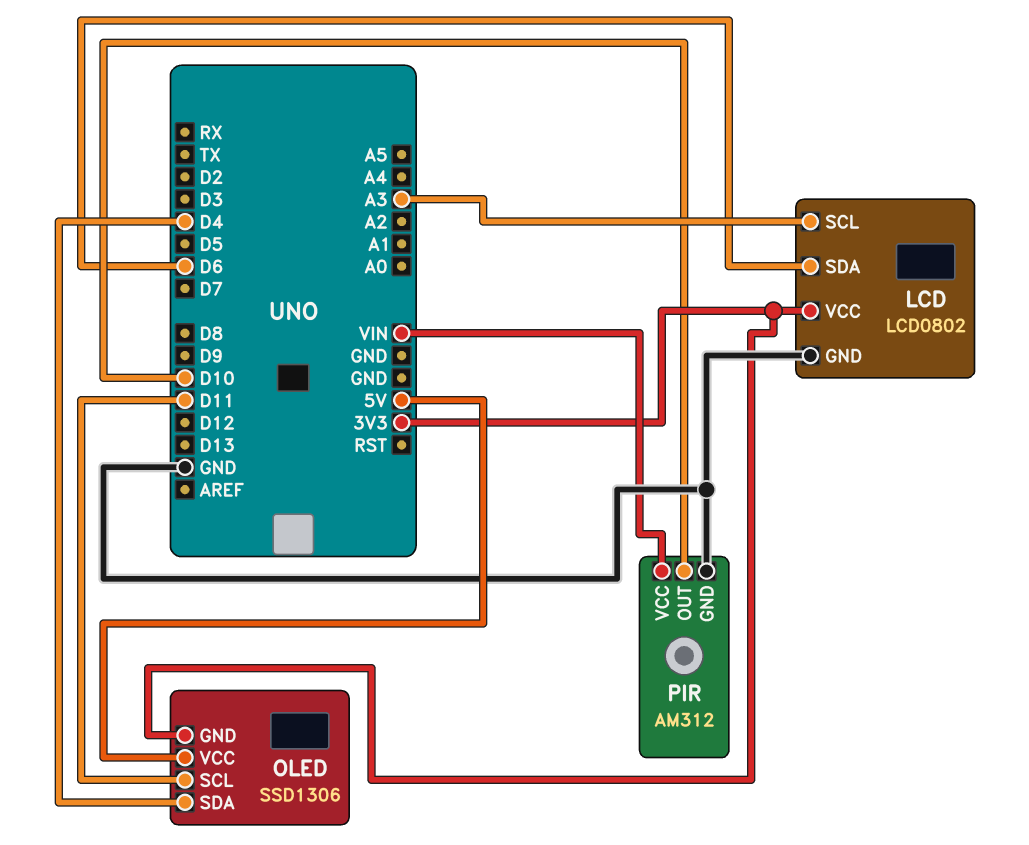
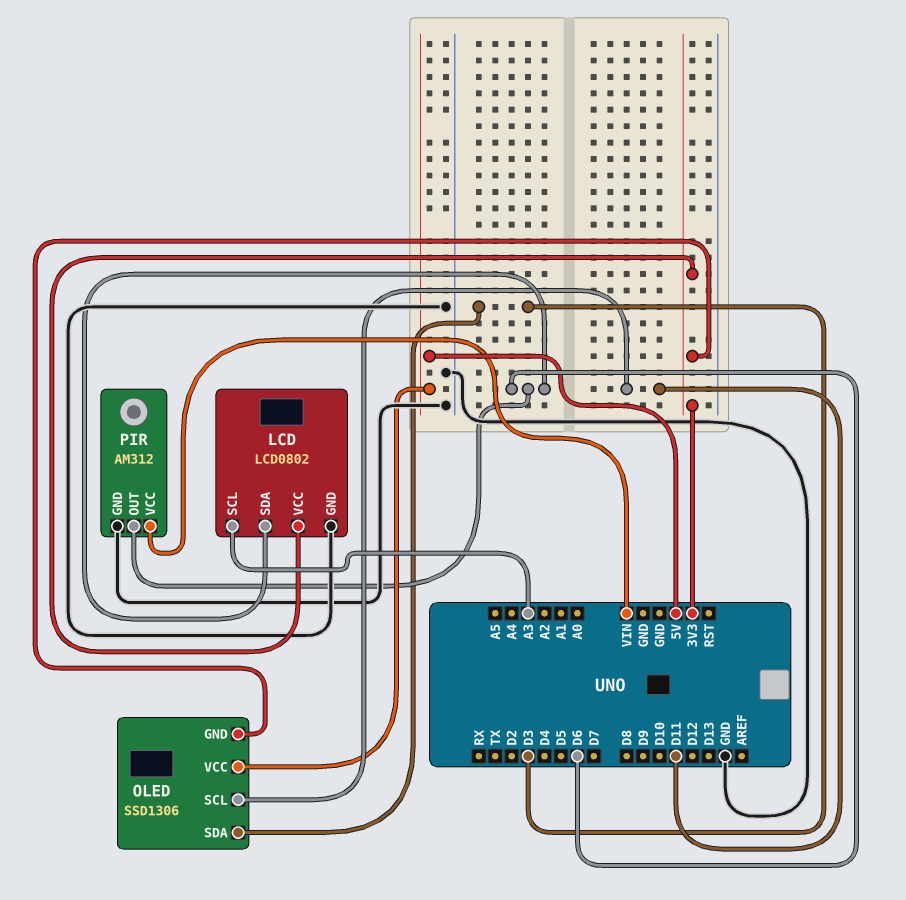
OLED pin SDA: D4 -> D3
PIR pin OUT: D10 -> D6

